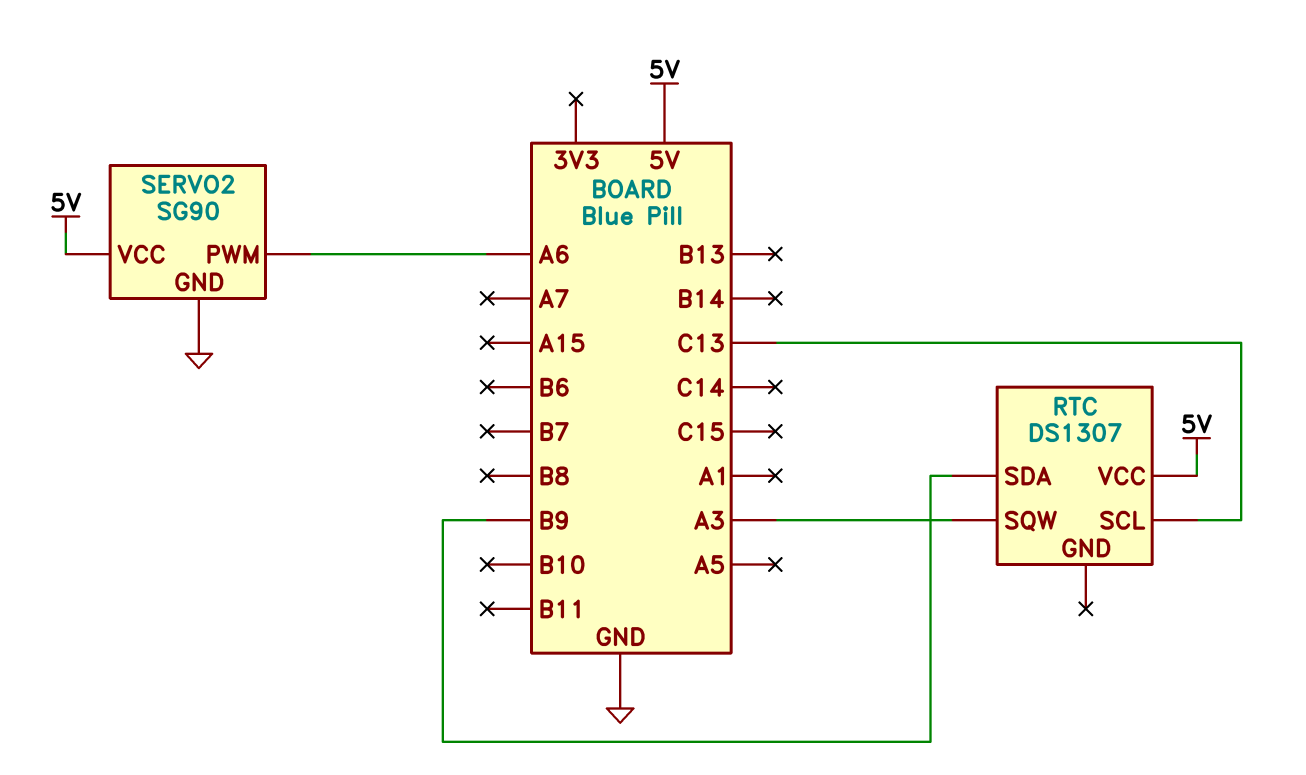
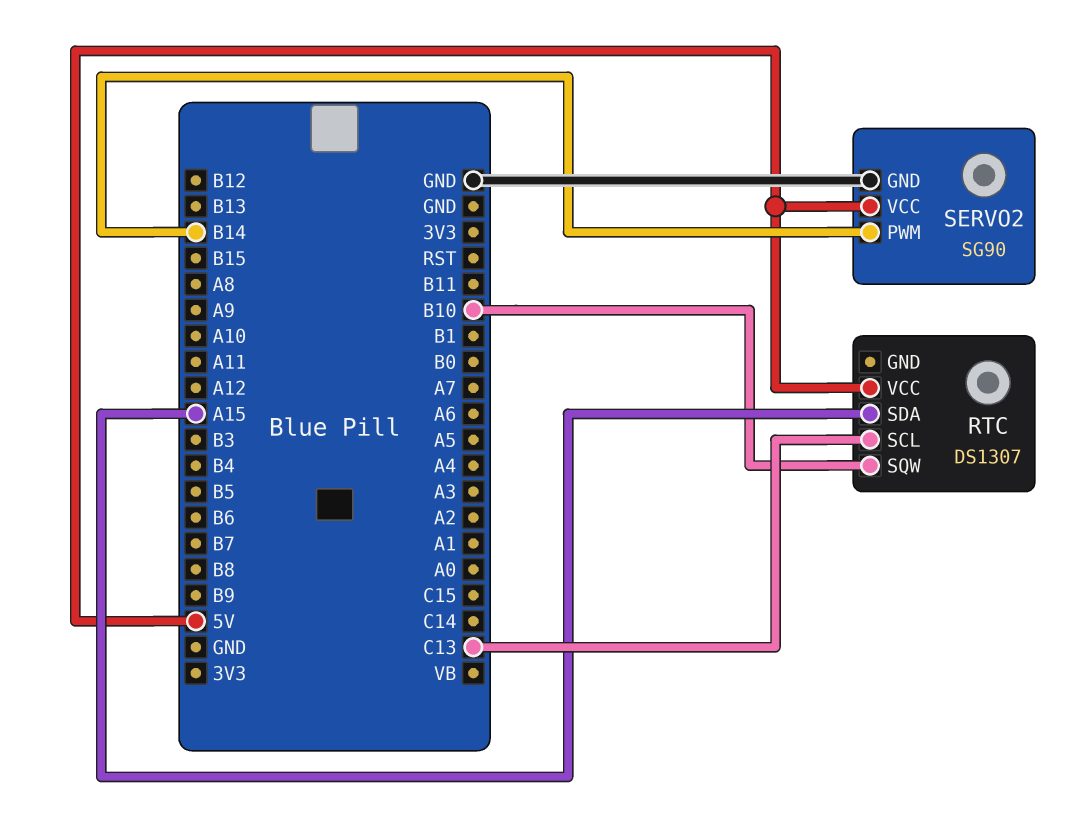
RTC pin SDA: B9 -> A15
RTC pin SQW: A3 -> B10
SERVO2 pin PWM: A6 -> B14

